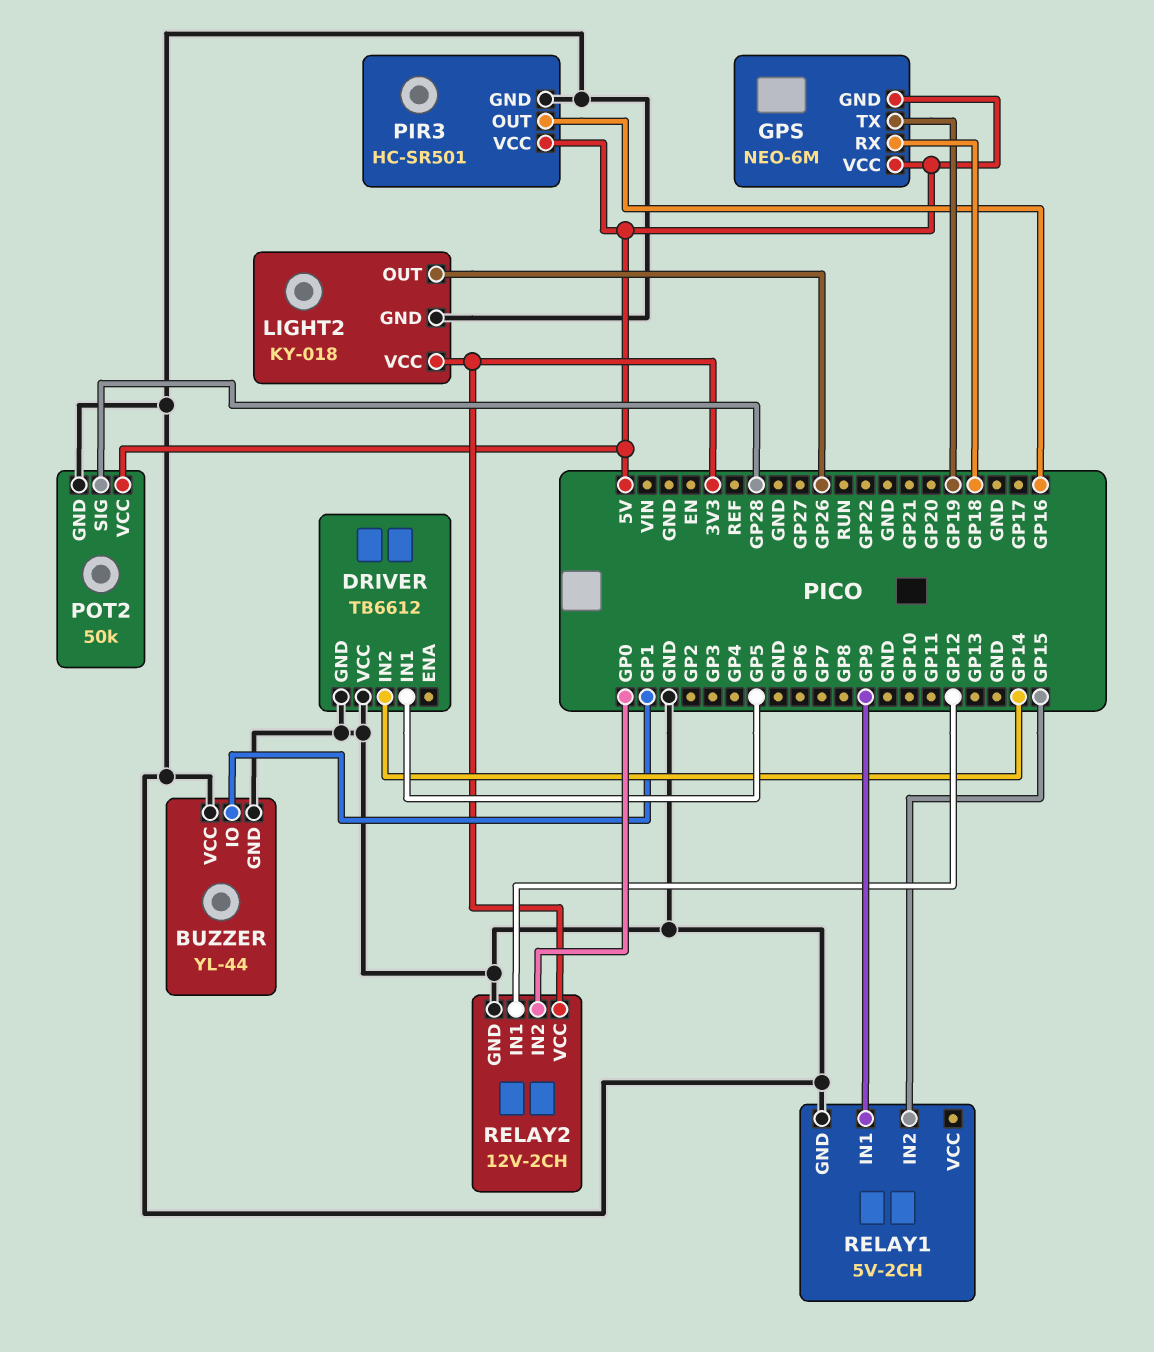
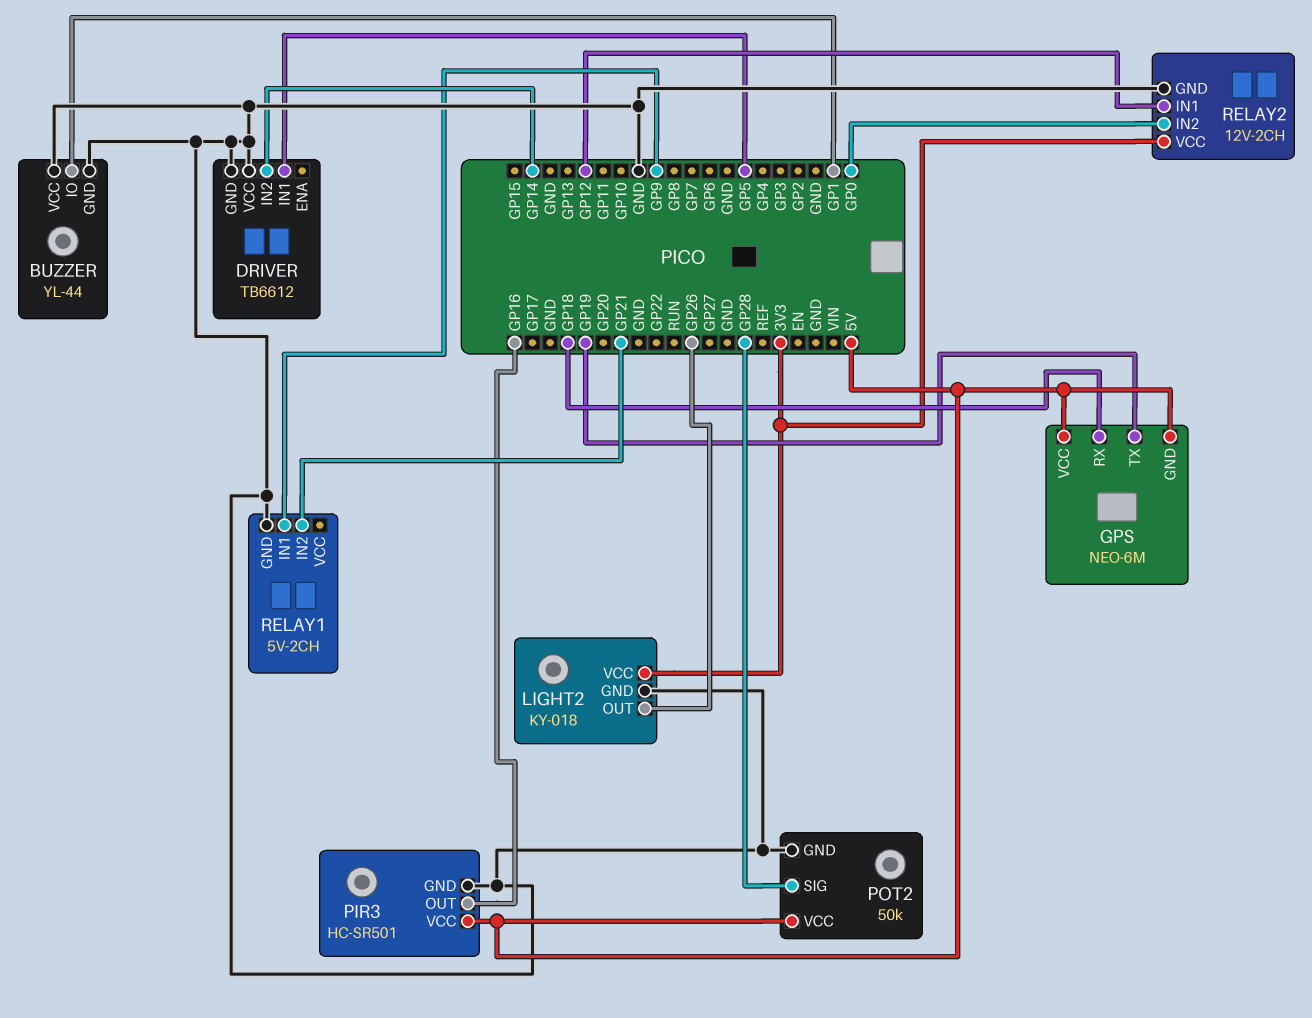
RELAY1 pin IN2: GP15 -> GP21

